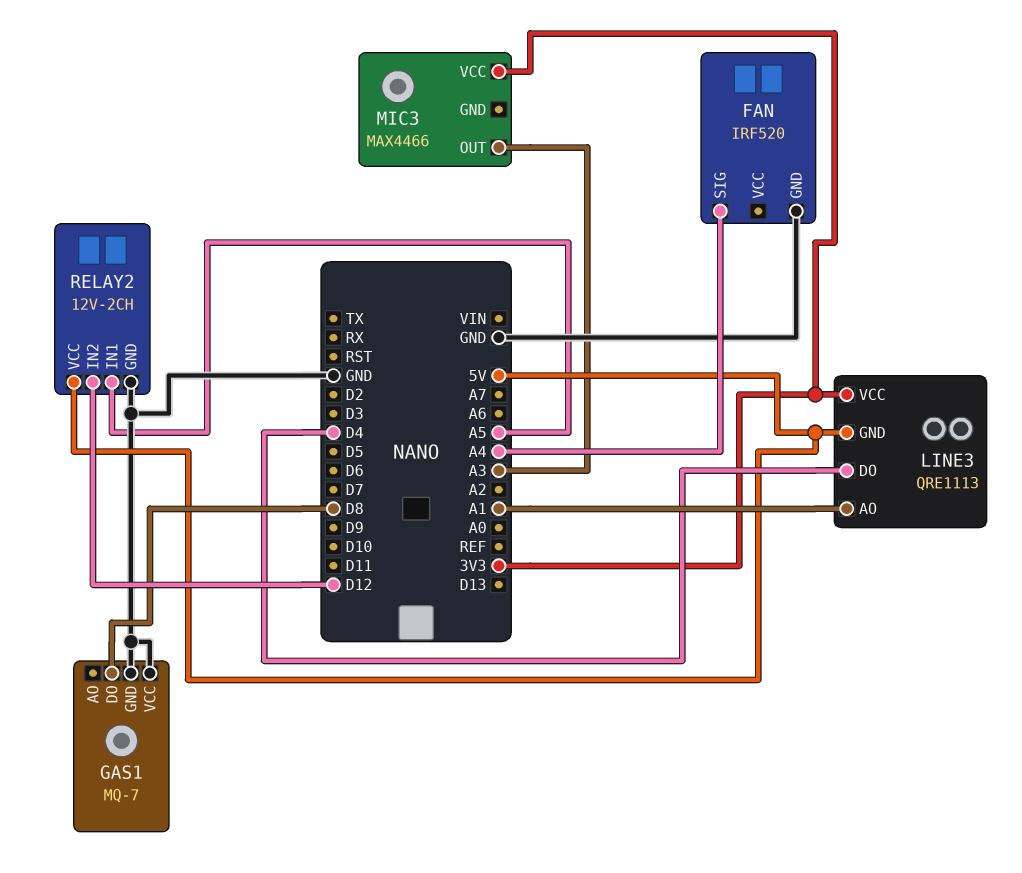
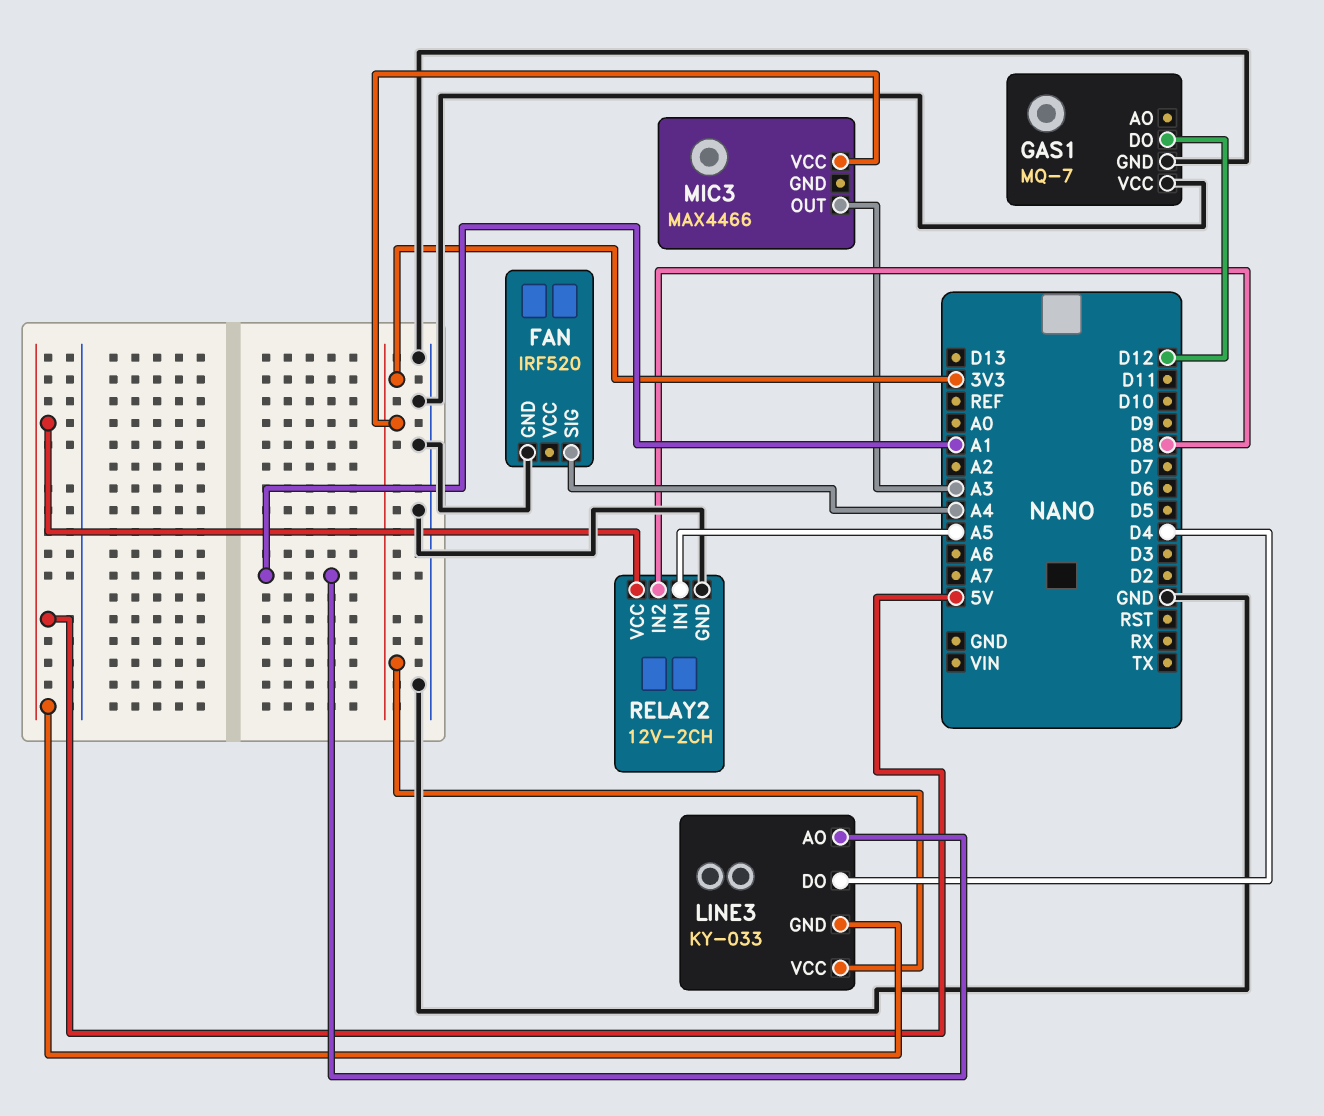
GAS1 pin DO: D8 -> D12
LINE3: QRE1113 -> KY-033
RELAY2 pin IN2: D12 -> D8

